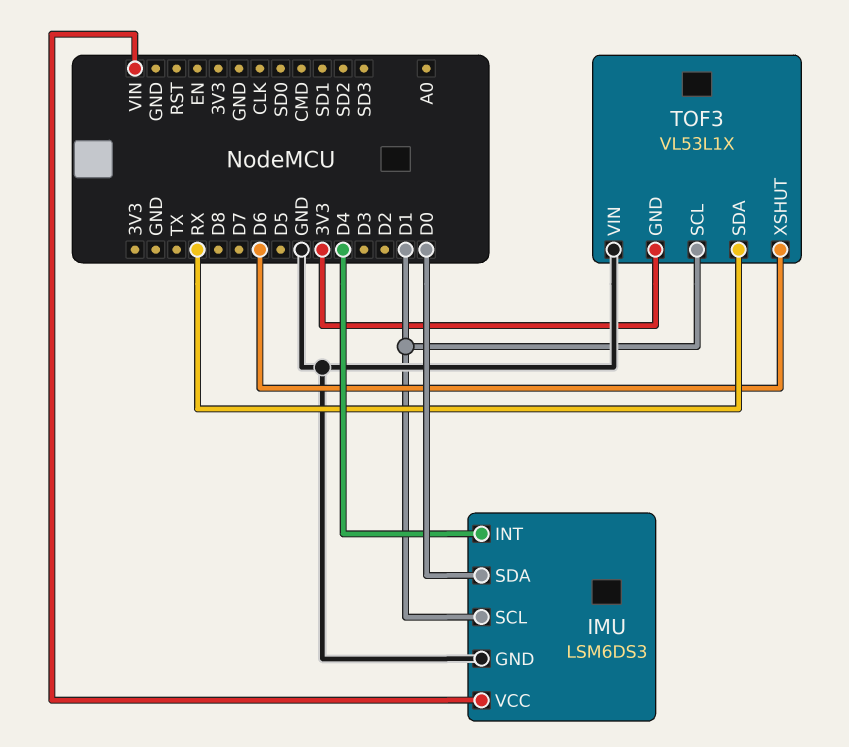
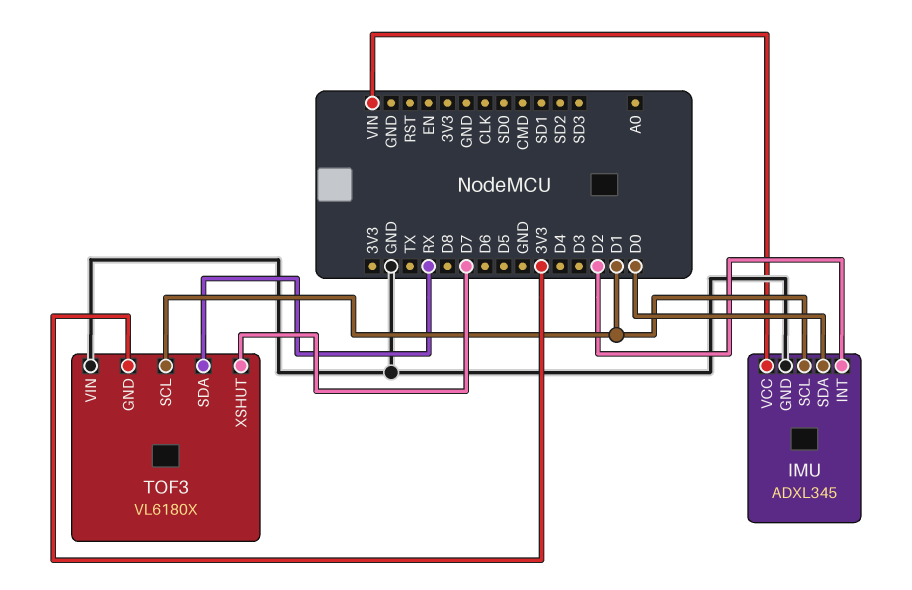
IMU: LSM6DS3 -> ADXL345
IMU pin INT: D4 -> D2
TOF3: VL53L1X -> VL6180X
TOF3 pin XSHUT: D6 -> D7

